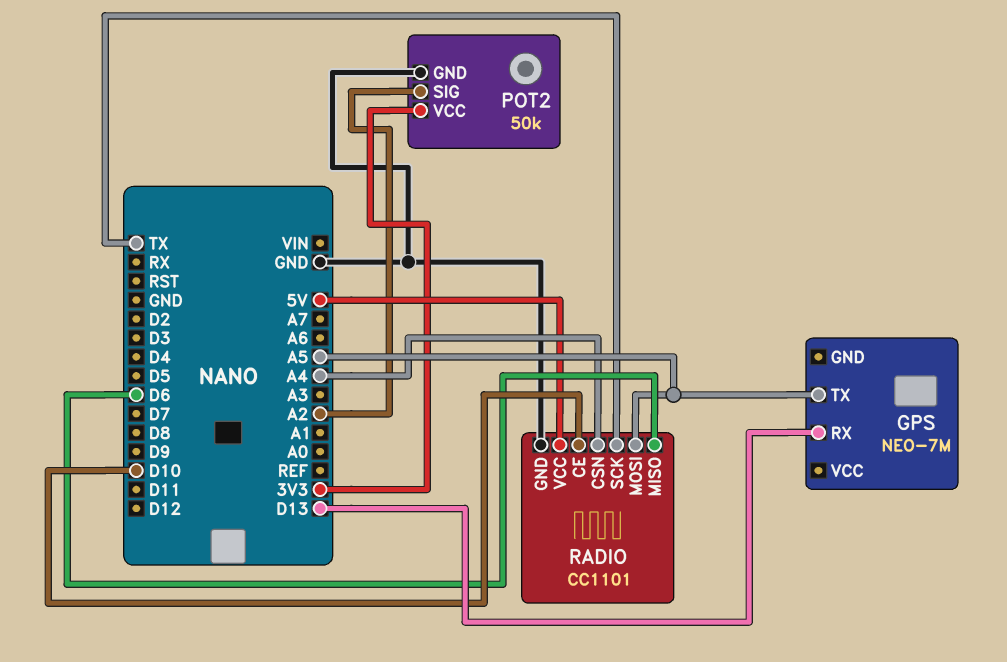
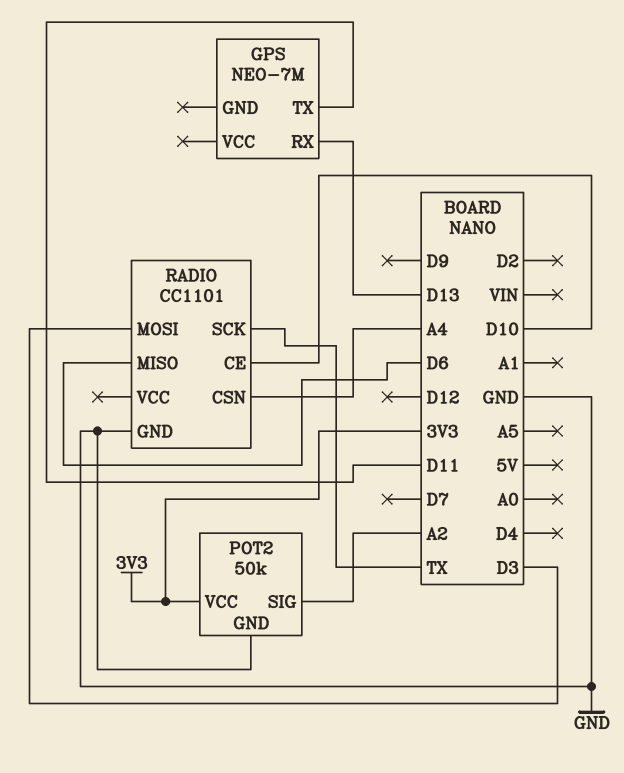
GPS pin TX: A5 -> D11
RADIO pin MOSI: A5 -> D3
RADIO pin VCC: 5V -> none

